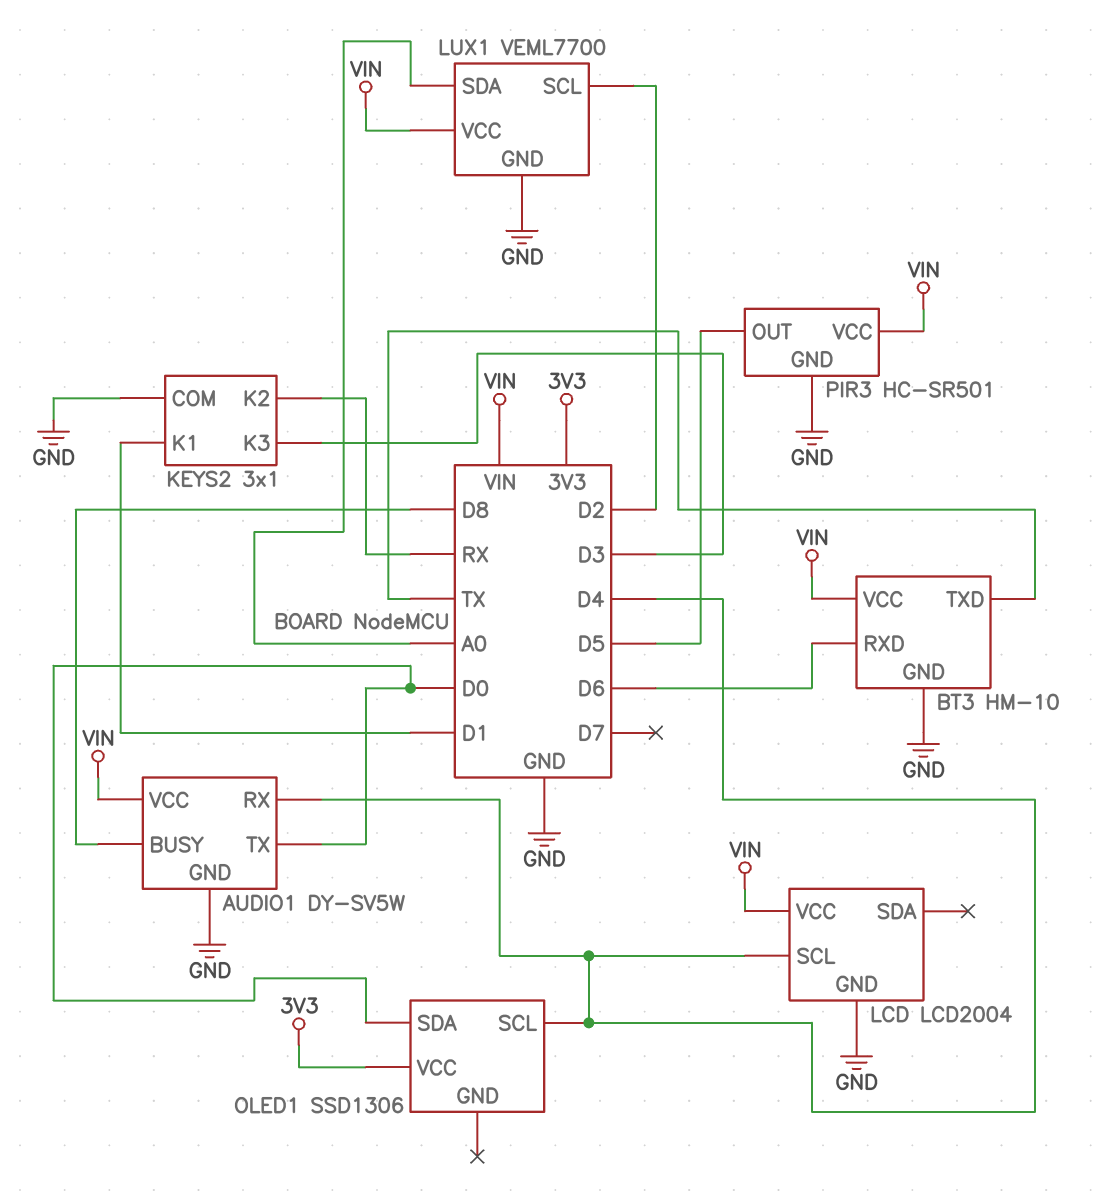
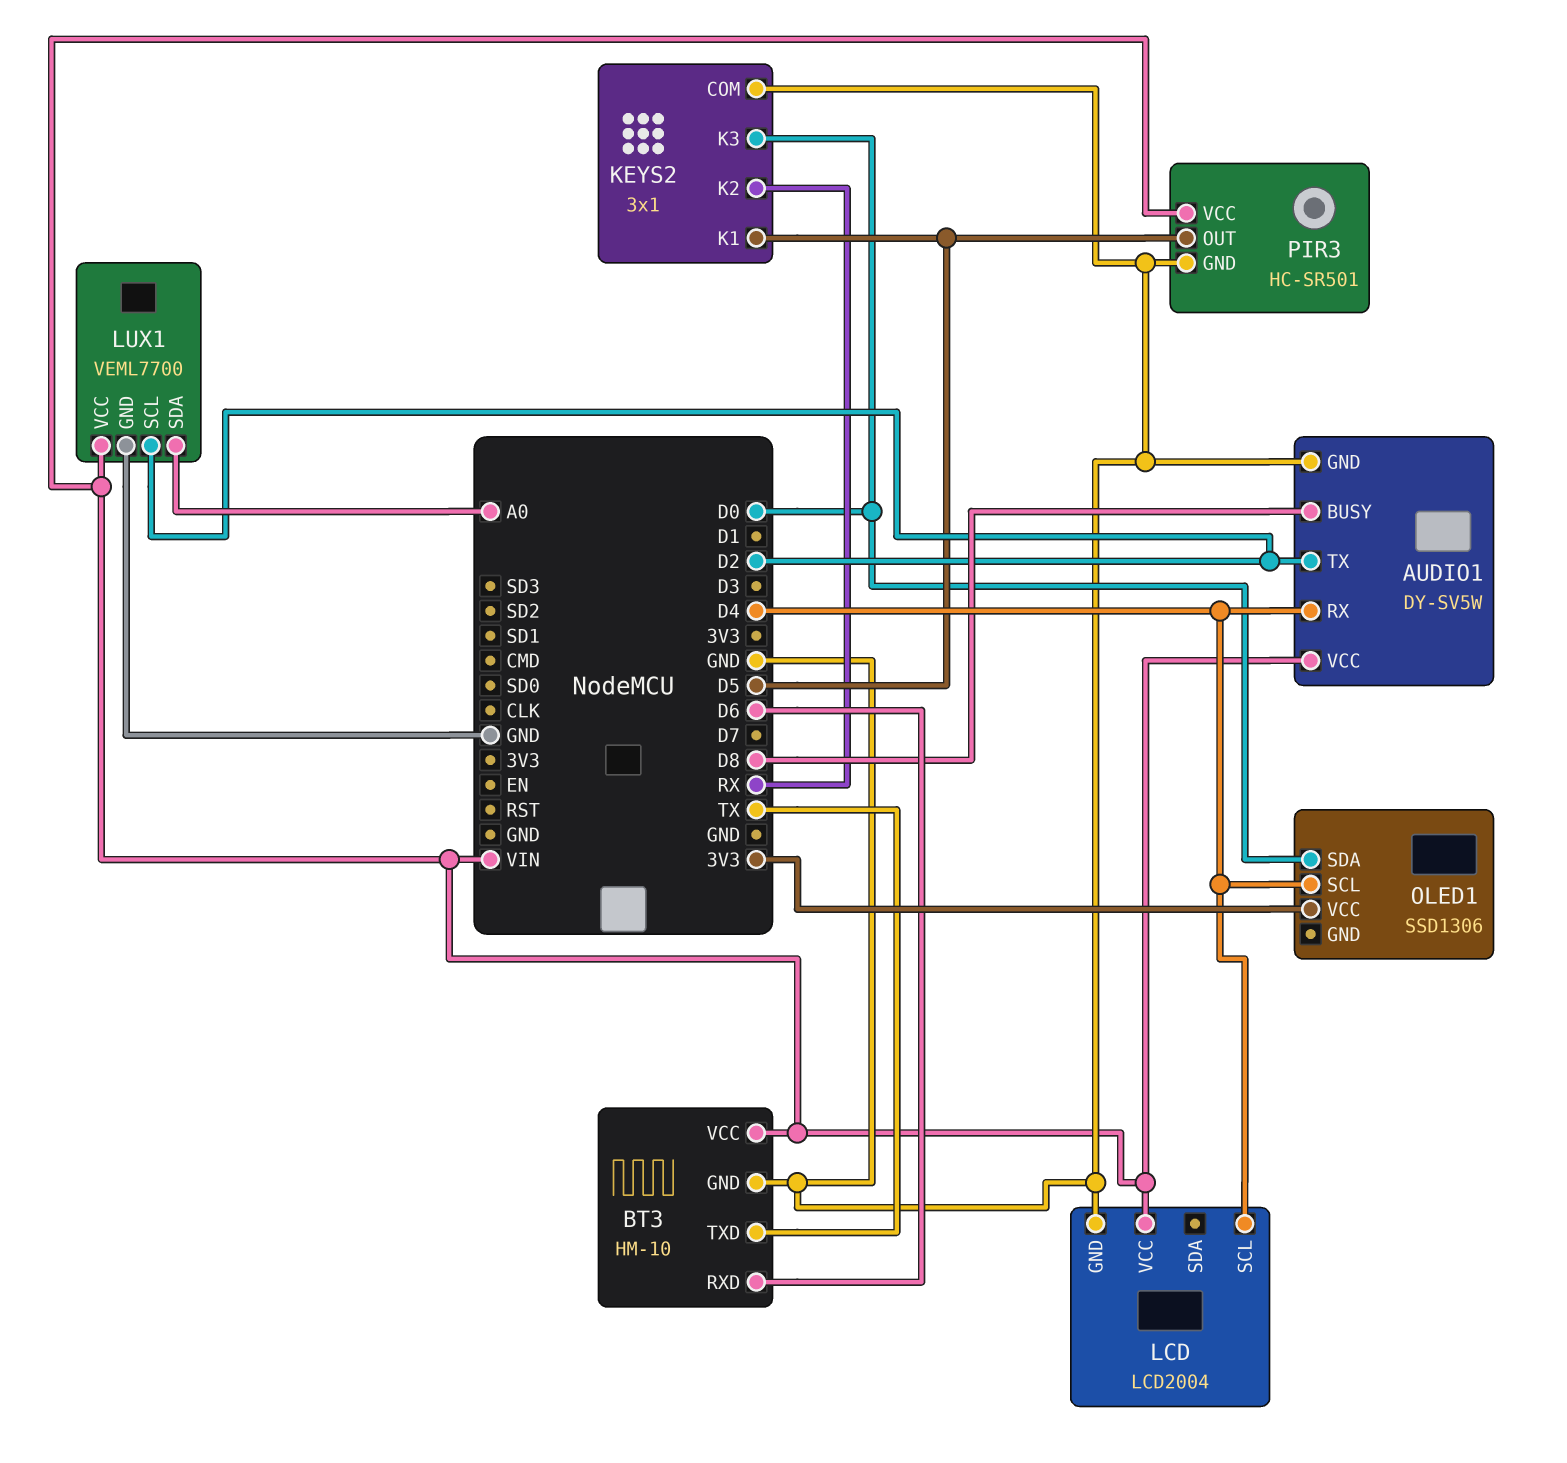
AUDIO1 pin TX: D0 -> D2
KEYS2 pin K1: D1 -> D5
KEYS2 pin K3: D3 -> D0

